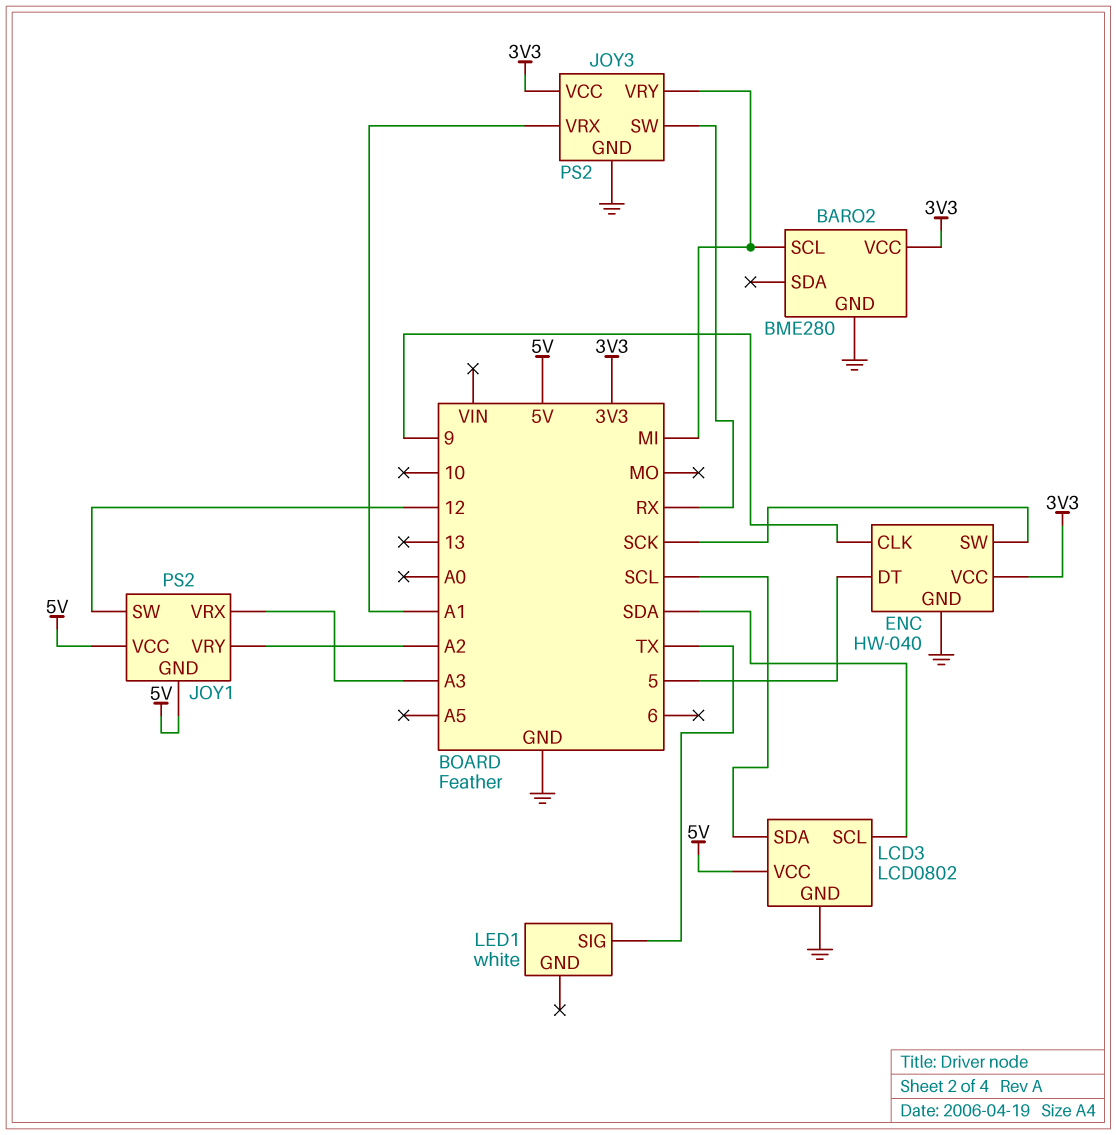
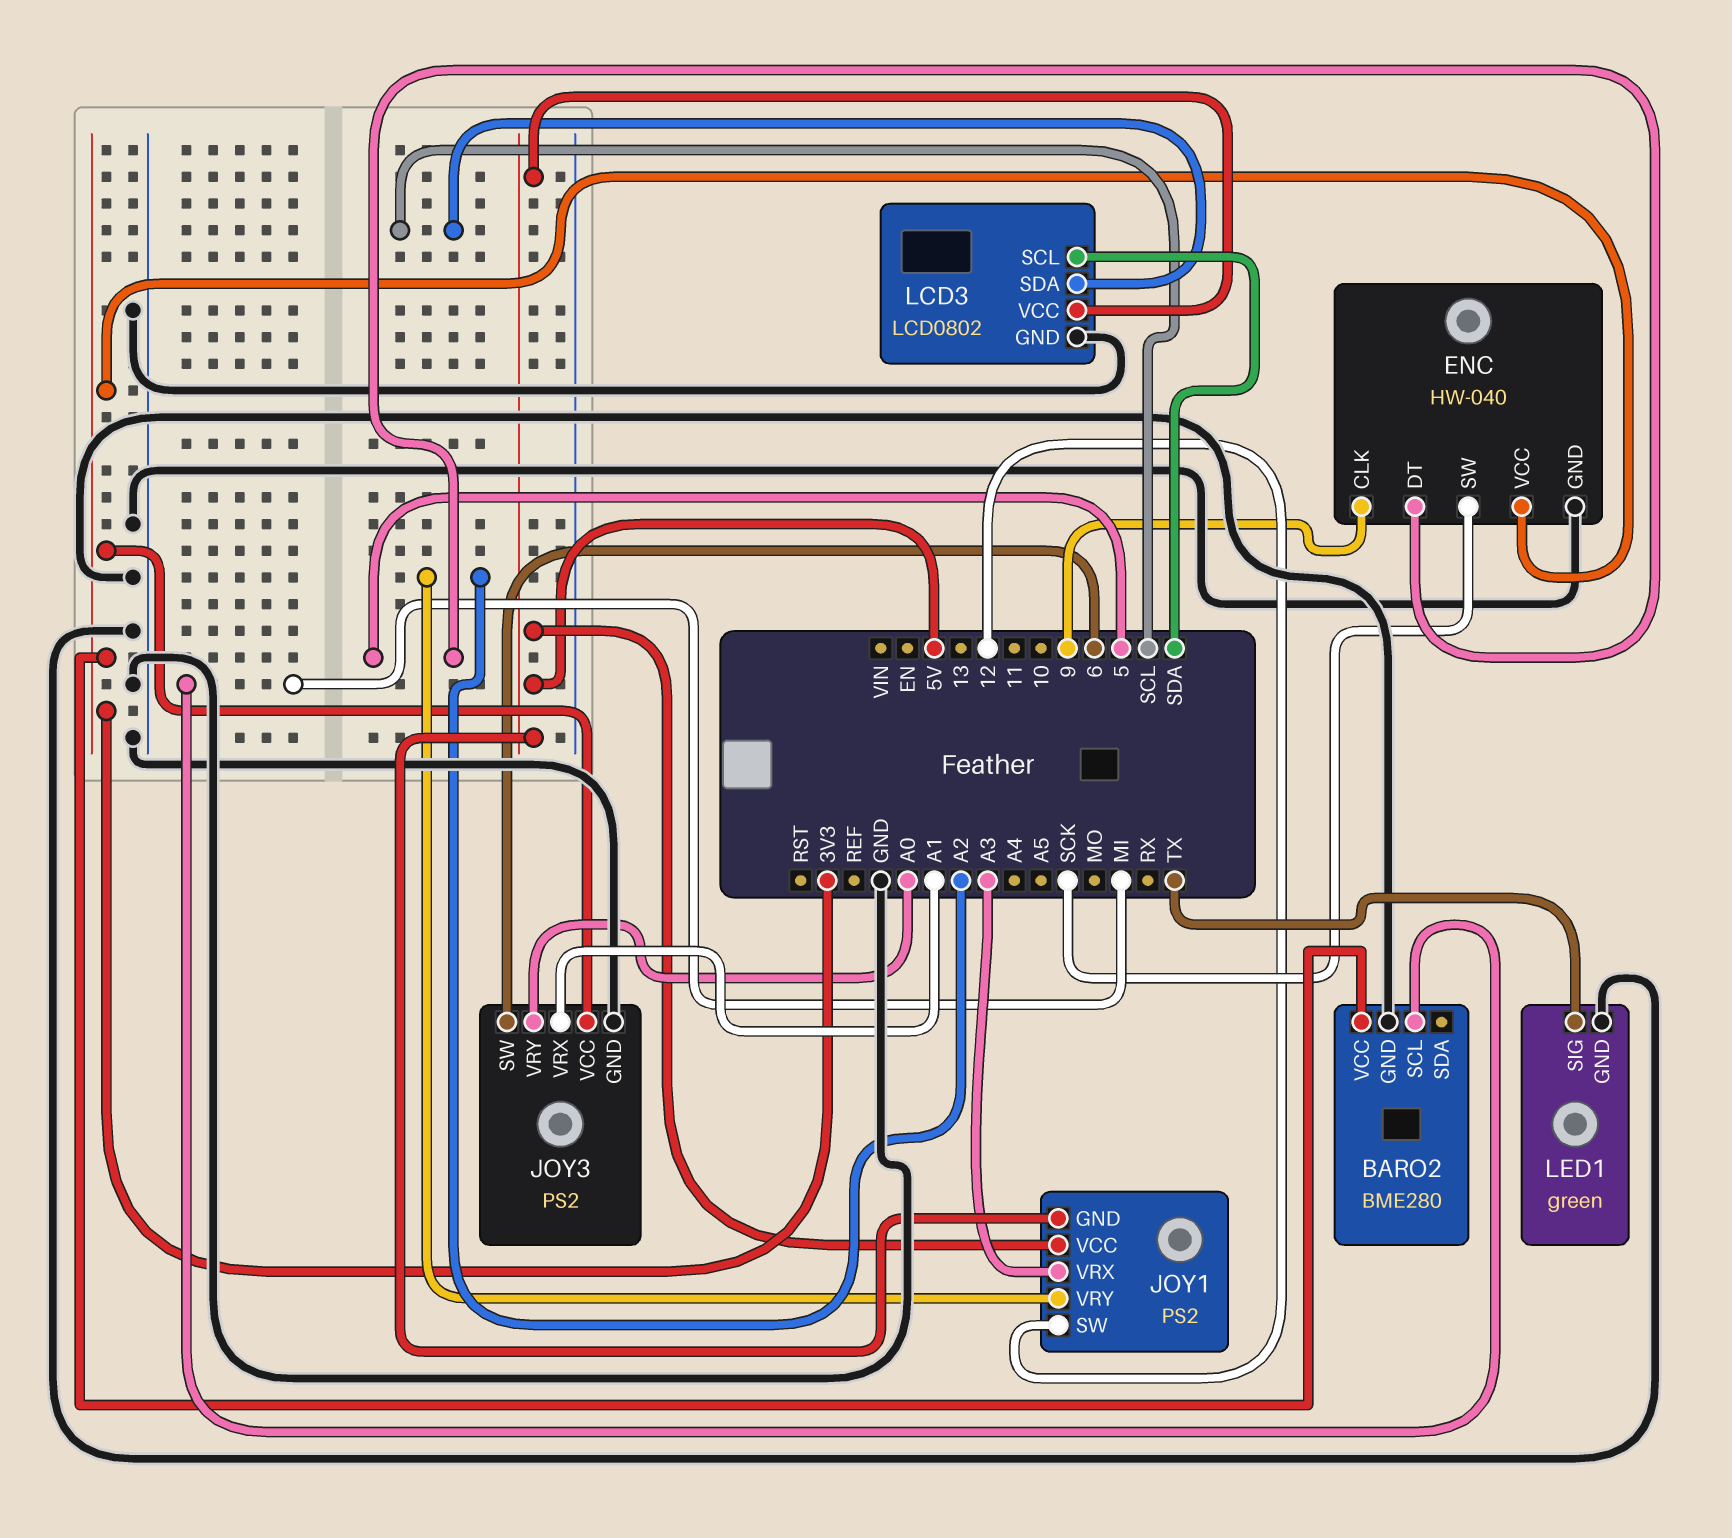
JOY3 pin SW: RX -> 6
JOY3 pin VRY: MI -> A0
LED1: white -> green
LED1 pin GND: none -> GND

